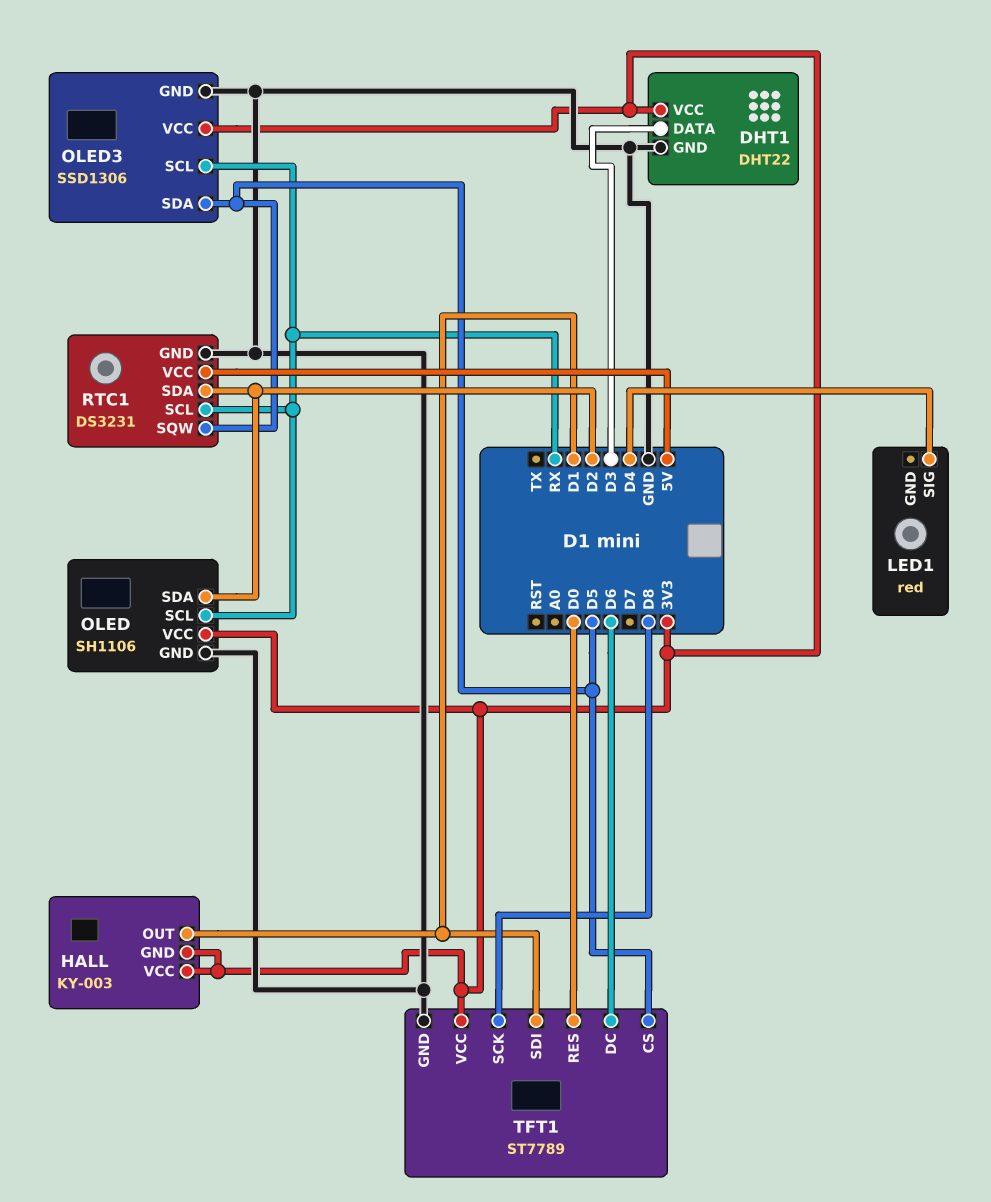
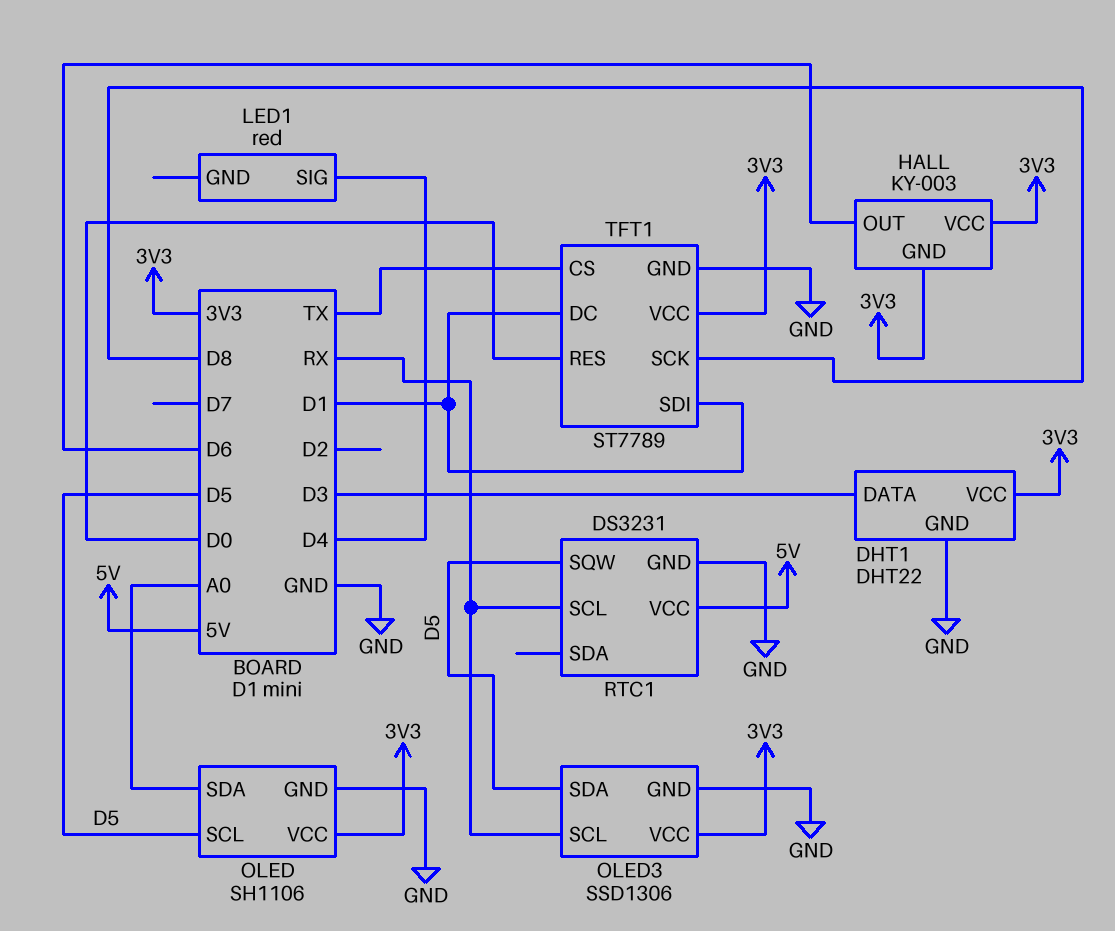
HALL pin OUT: D1 -> D6
OLED pin SCL: RX -> D5
OLED pin SDA: D2 -> A0
RTC1 pin SDA: D2 -> none
TFT1 pin CS: D5 -> TX
TFT1 pin DC: D6 -> D1

